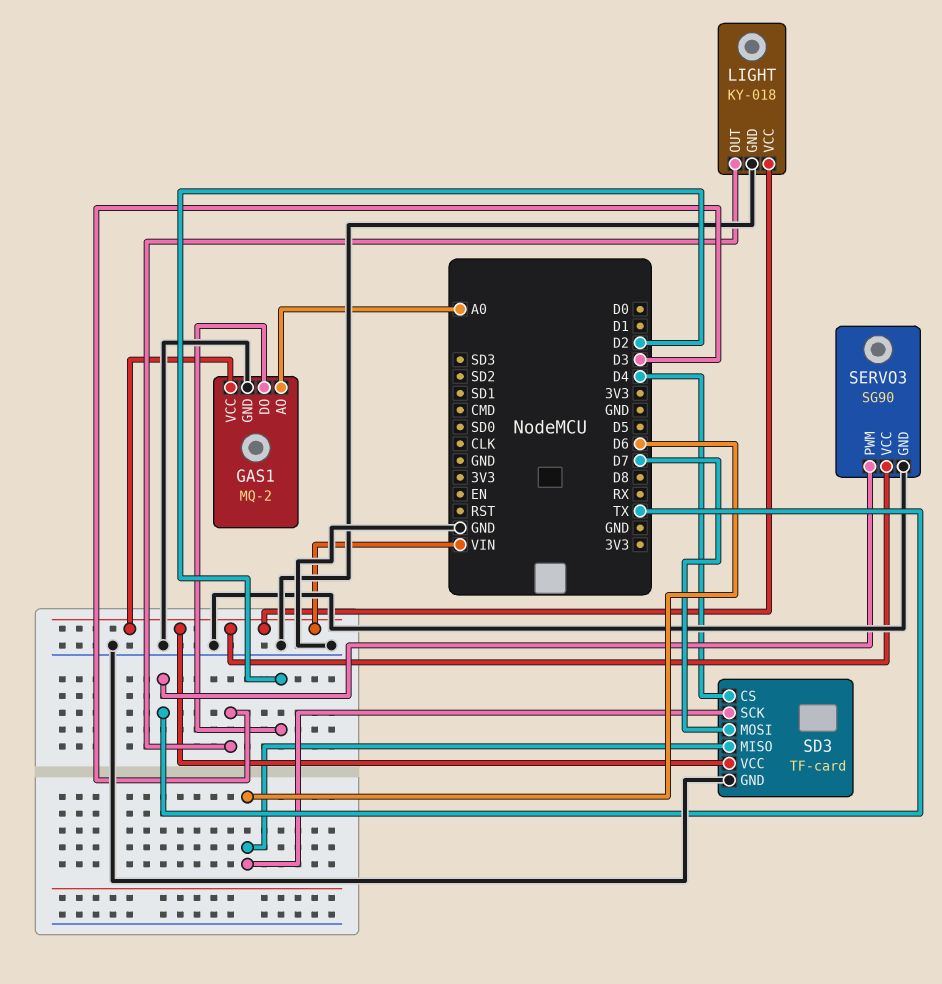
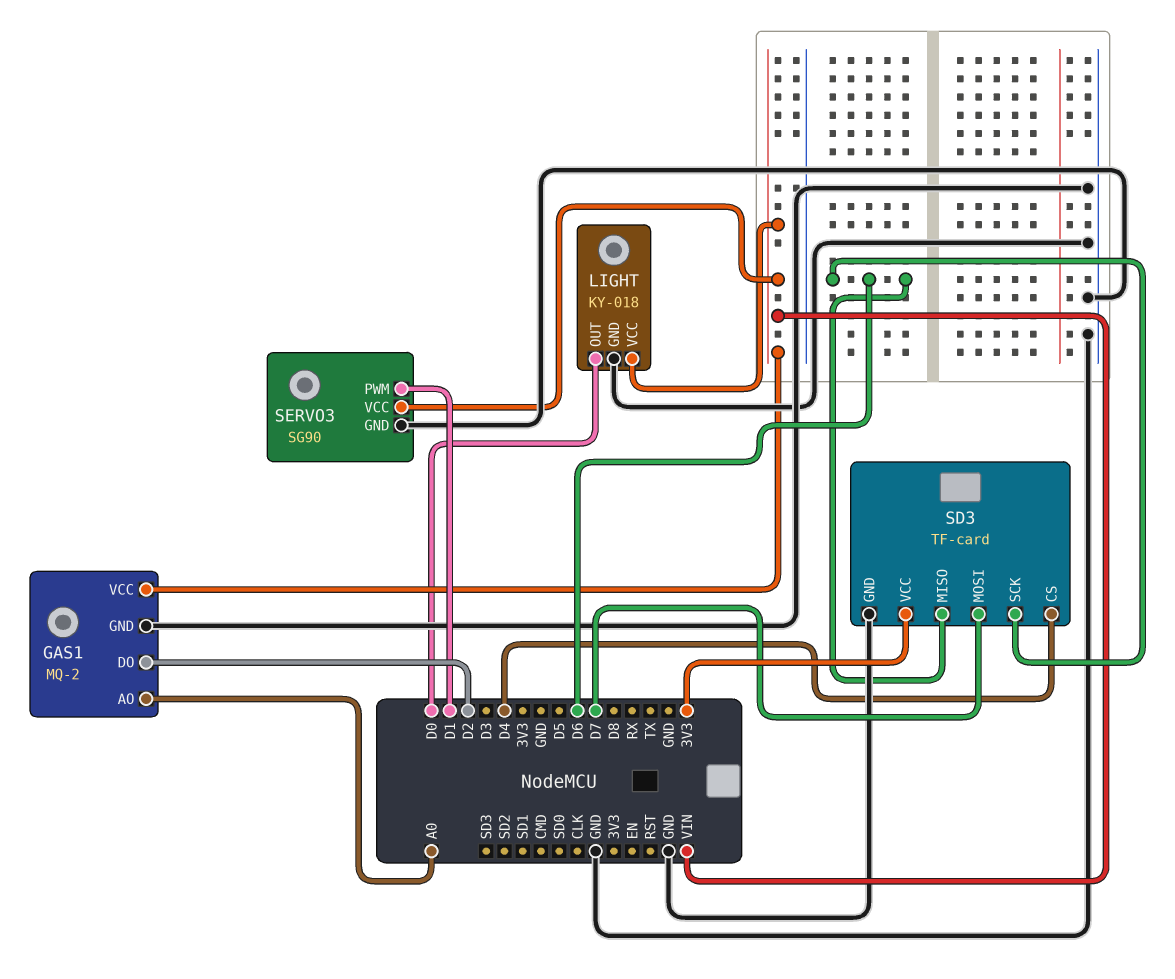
LIGHT pin OUT: D3 -> D0
SD3 pin VCC: VIN -> 3V3
SERVO3 pin PWM: TX -> D1

